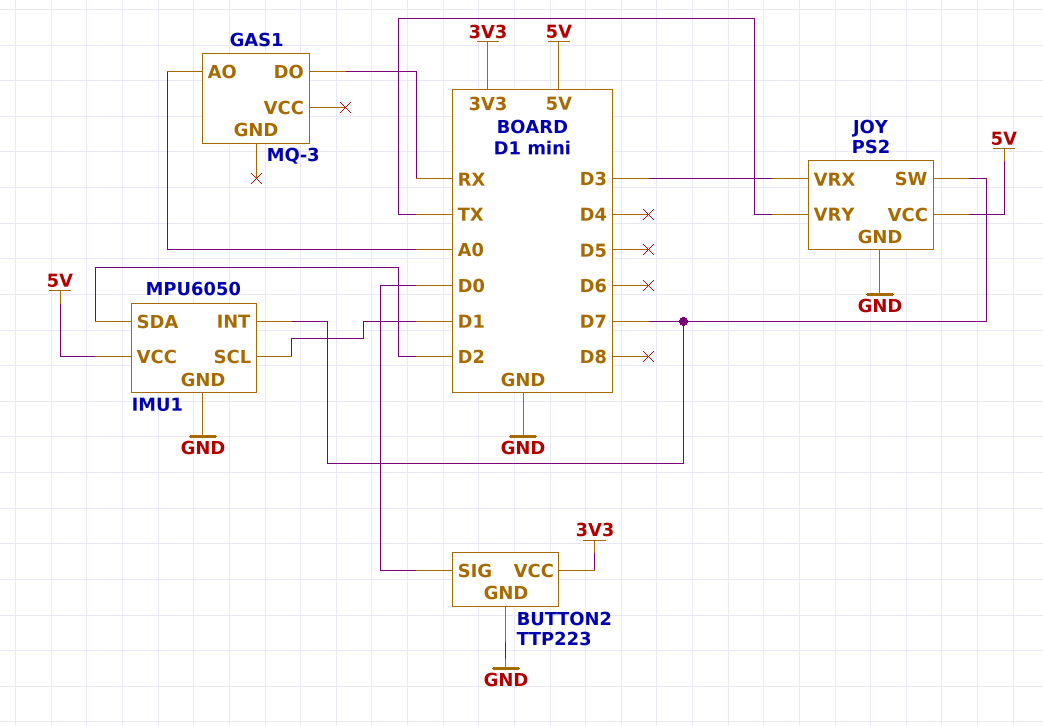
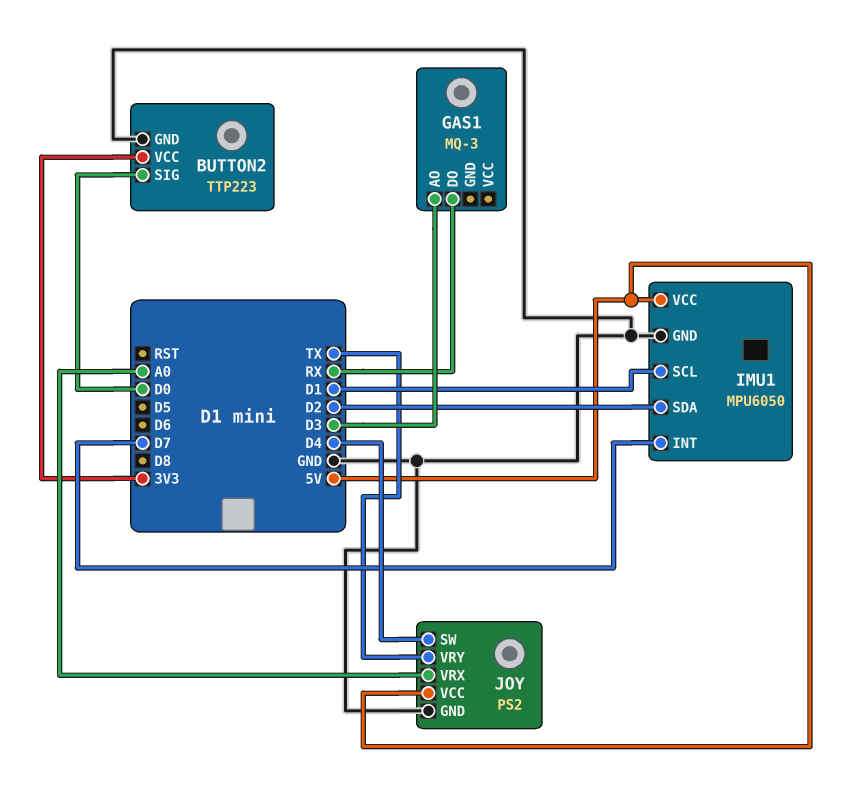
GAS1 pin AO: A0 -> D3
JOY pin SW: D7 -> D4
JOY pin VRX: D3 -> A0

